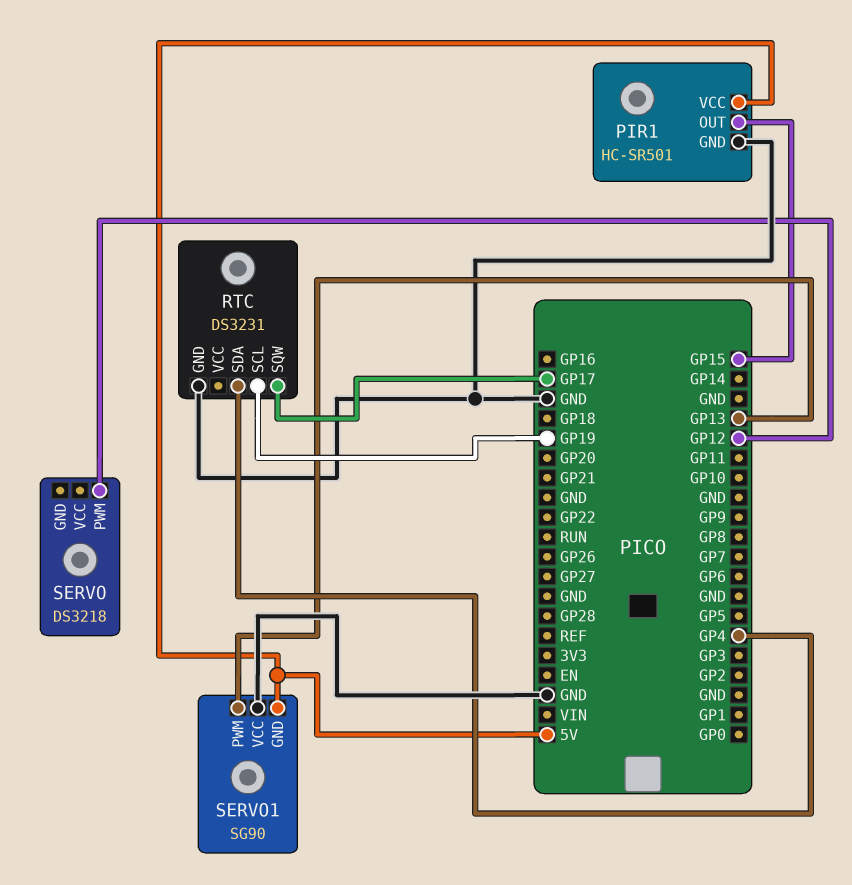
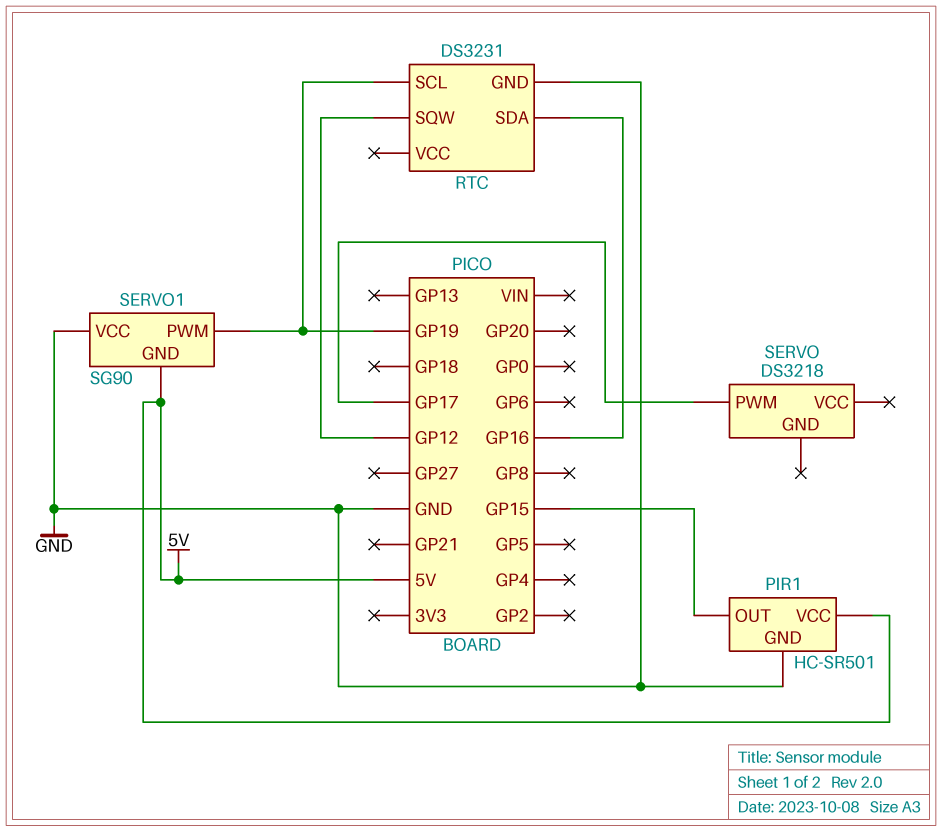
RTC pin SDA: GP4 -> GP16
RTC pin SQW: GP17 -> GP12
SERVO pin PWM: GP12 -> GP17
SERVO1 pin PWM: GP13 -> GP19

